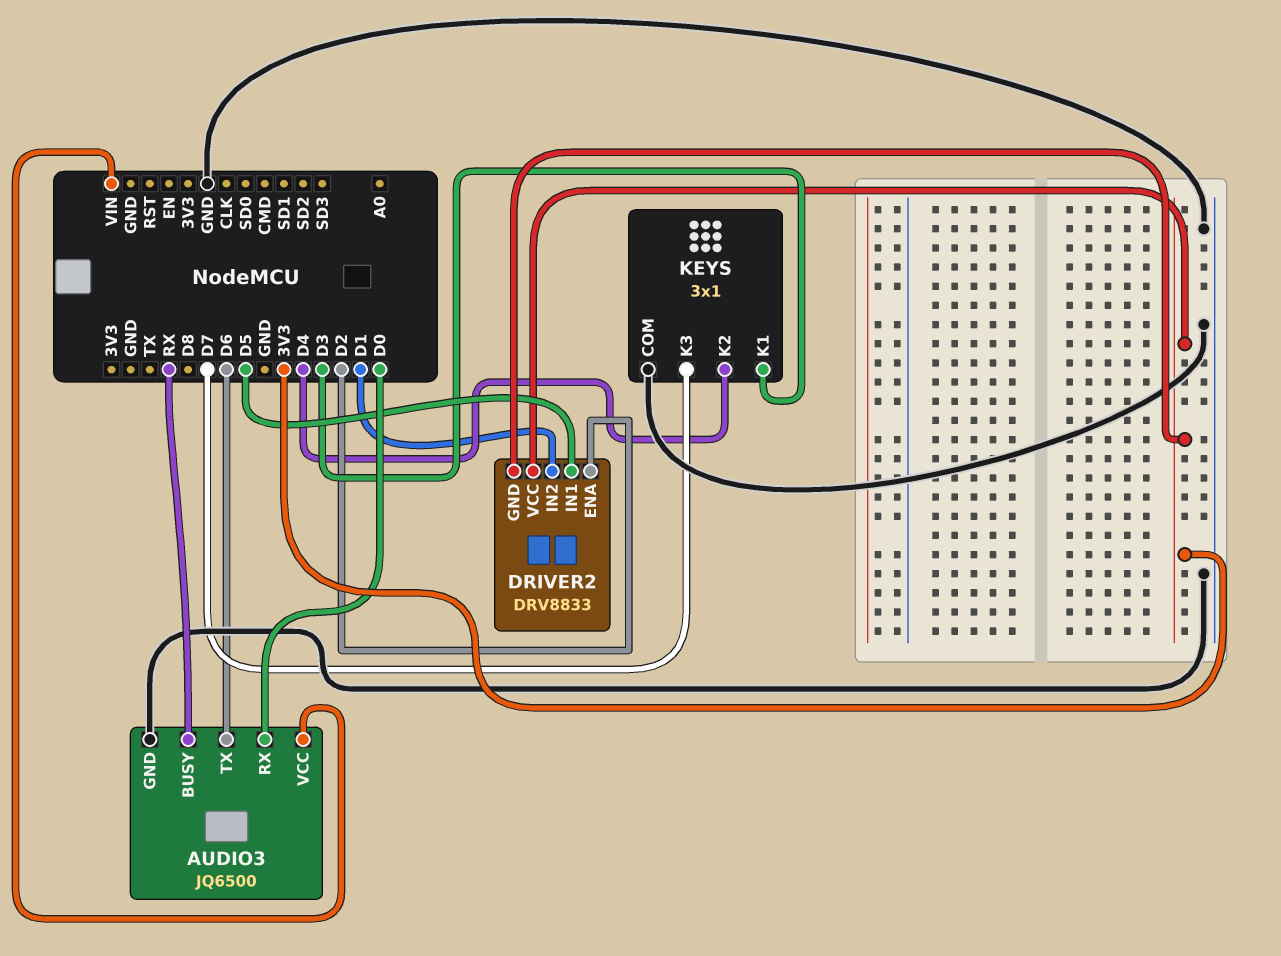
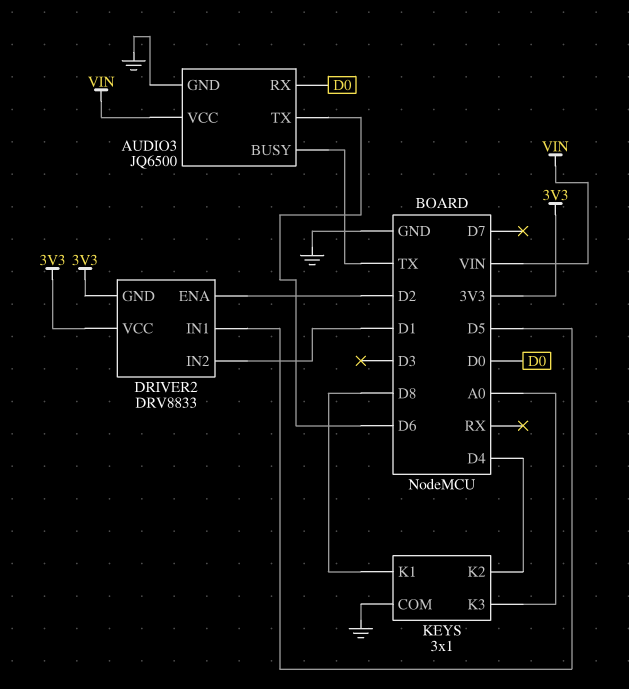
AUDIO3 pin BUSY: RX -> TX
KEYS pin K1: D3 -> D8
KEYS pin K3: D7 -> A0

